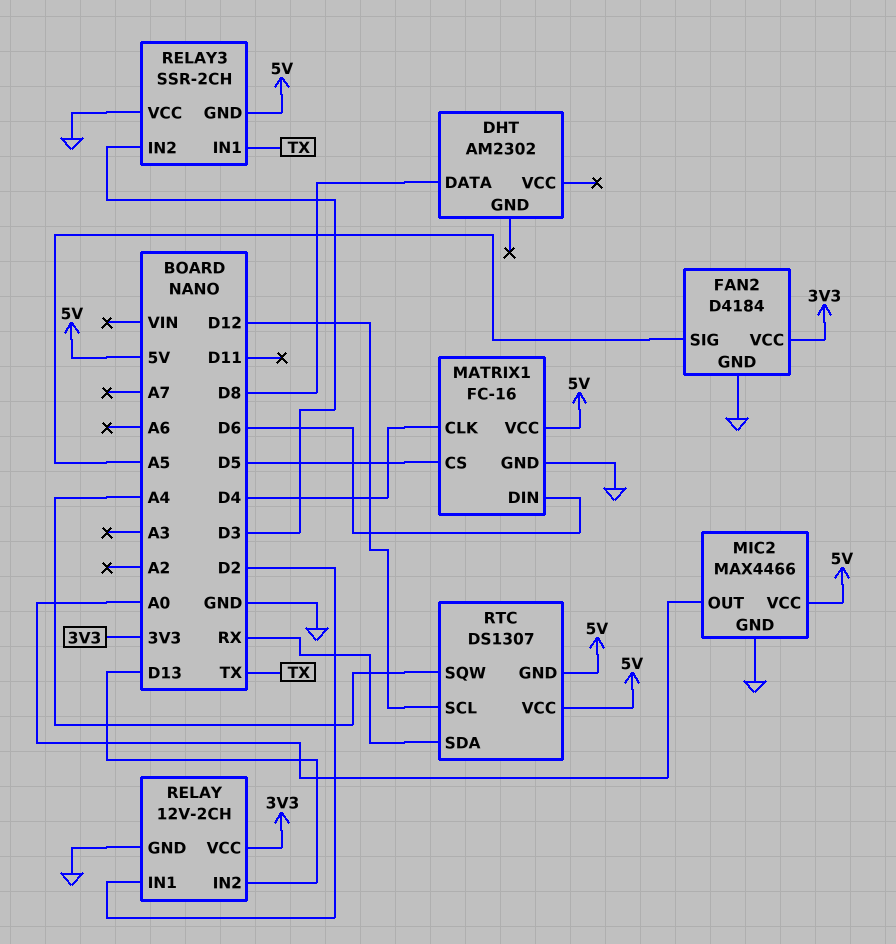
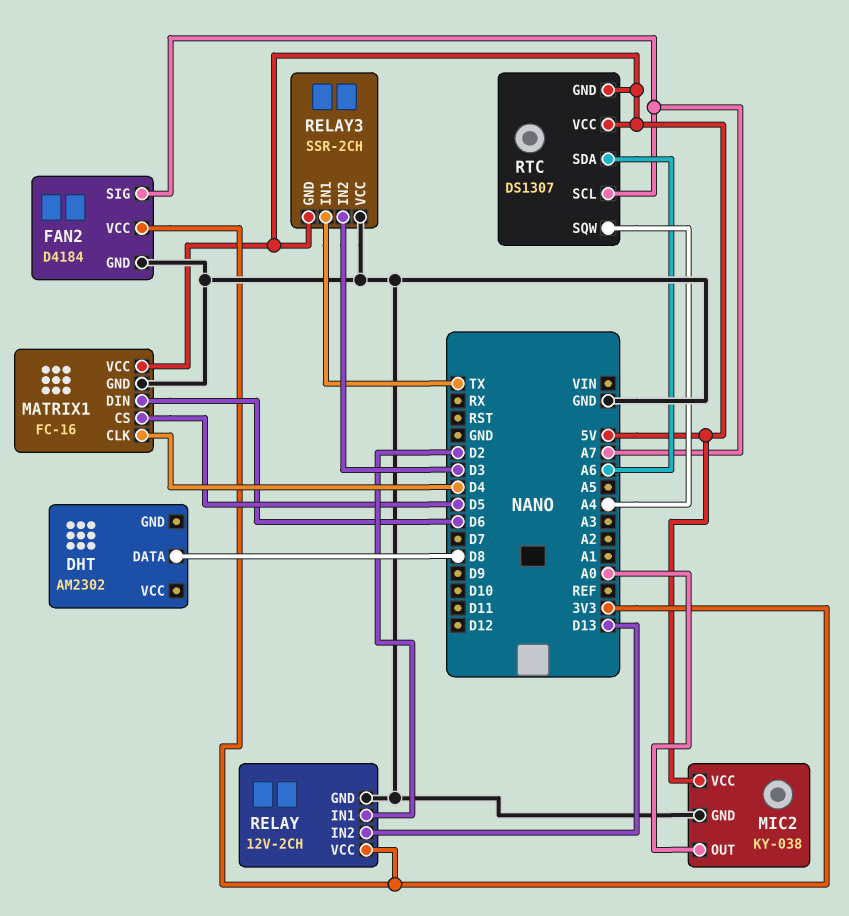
FAN2 pin SIG: A5 -> A7
MIC2: MAX4466 -> KY-038
RTC pin SCL: D12 -> A7
RTC pin SDA: RX -> A6

